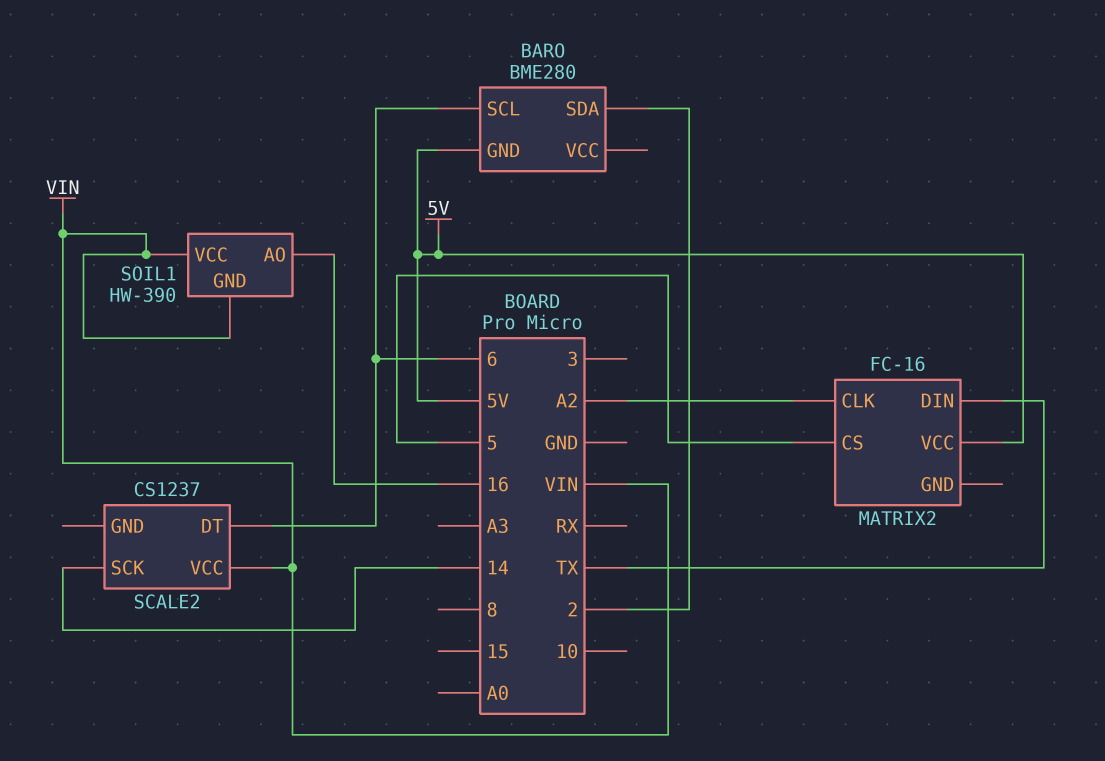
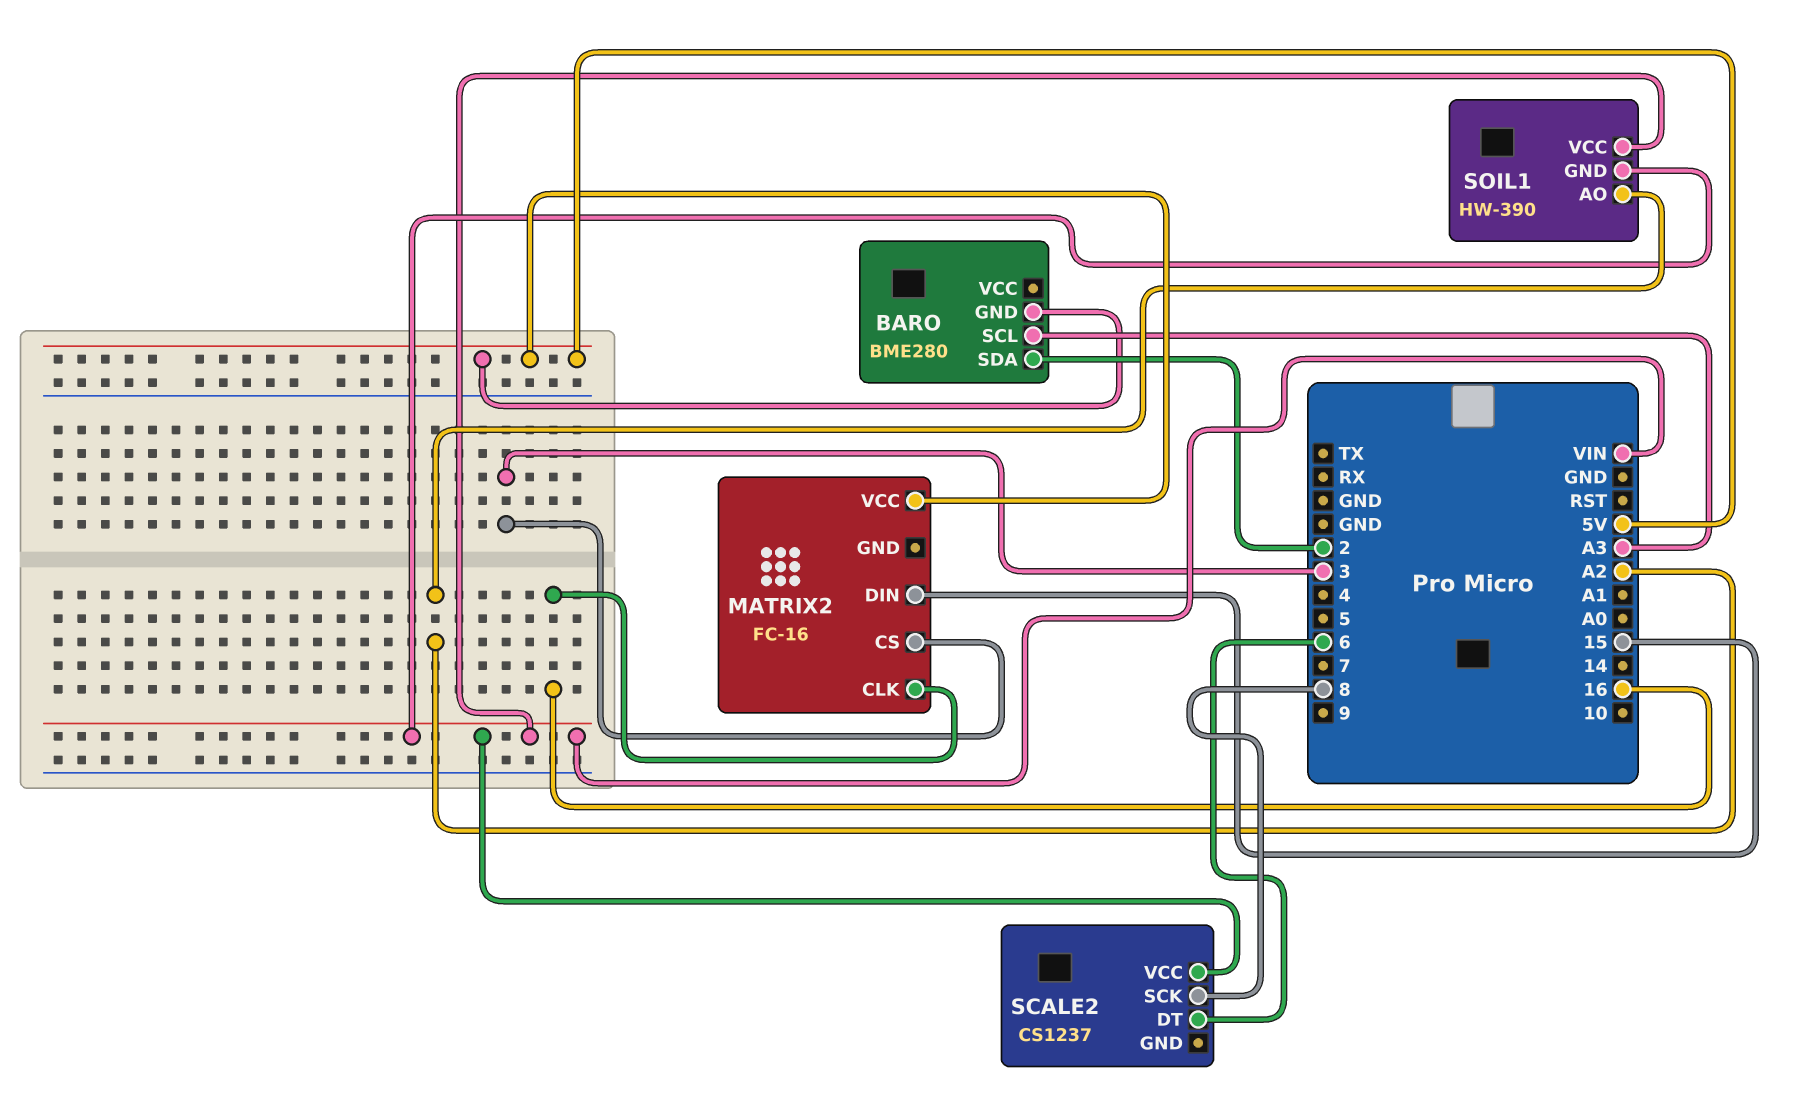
BARO pin SCL: 6 -> A3
MATRIX2 pin CLK: A2 -> 16
MATRIX2 pin CS: 5 -> 3
MATRIX2 pin DIN: TX -> 15
SCALE2 pin SCK: 14 -> 8
SOIL1 pin AO: 16 -> A2

